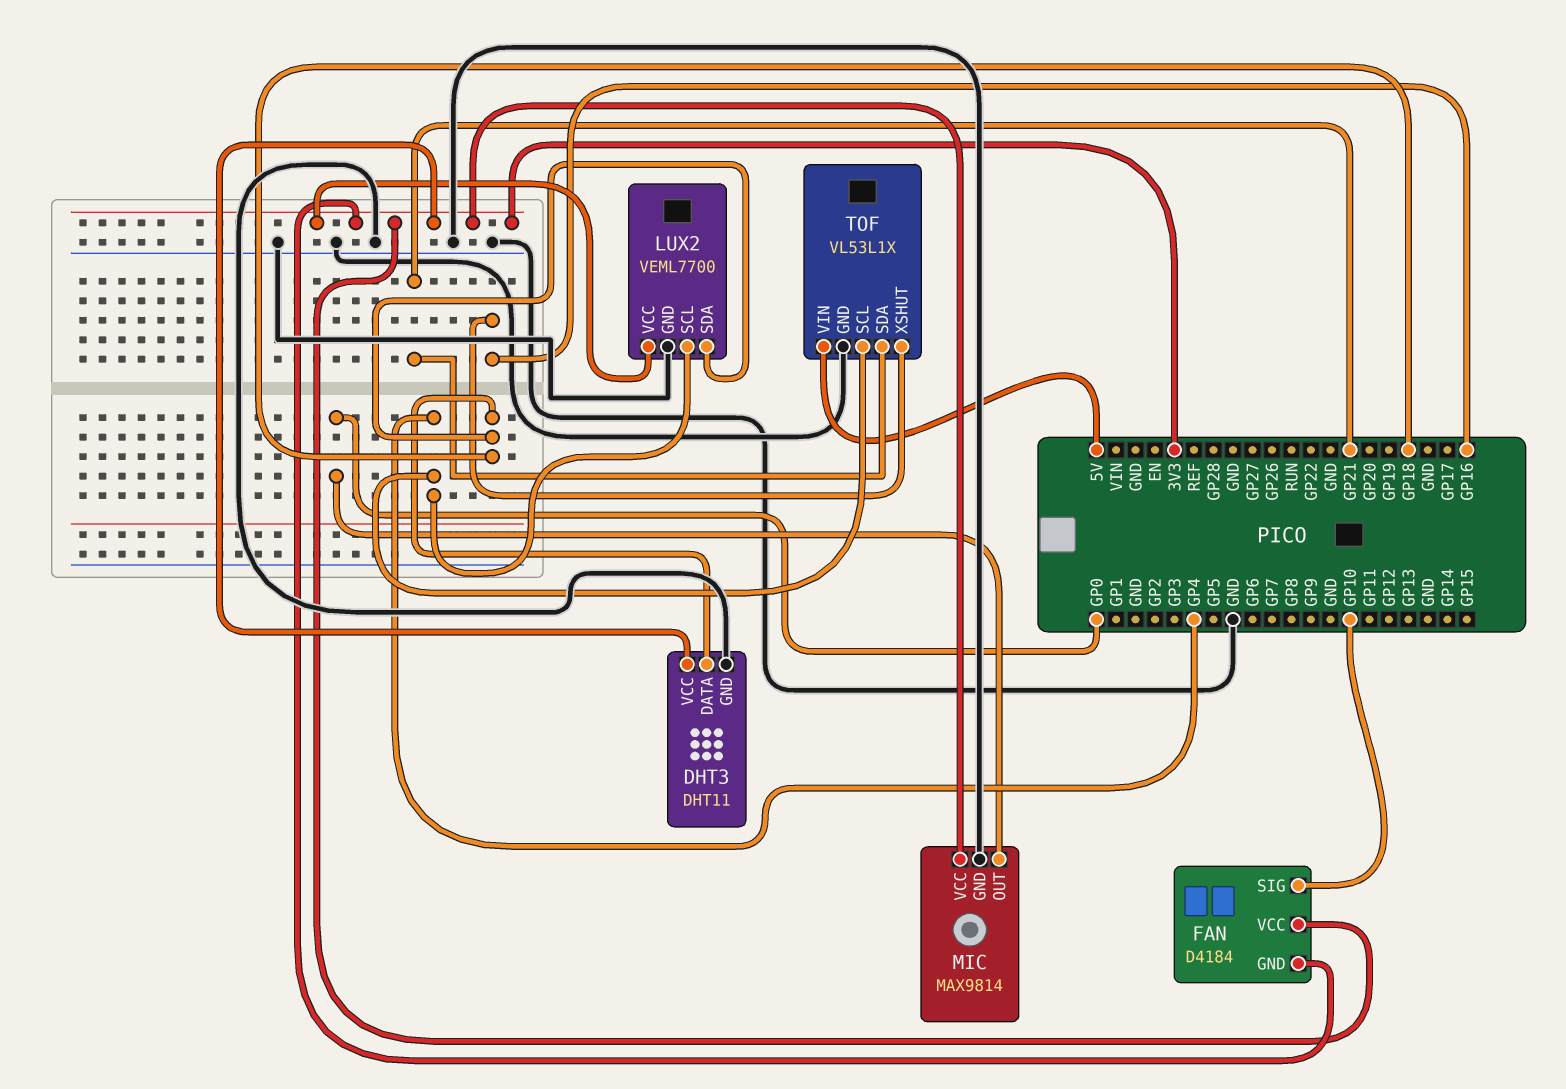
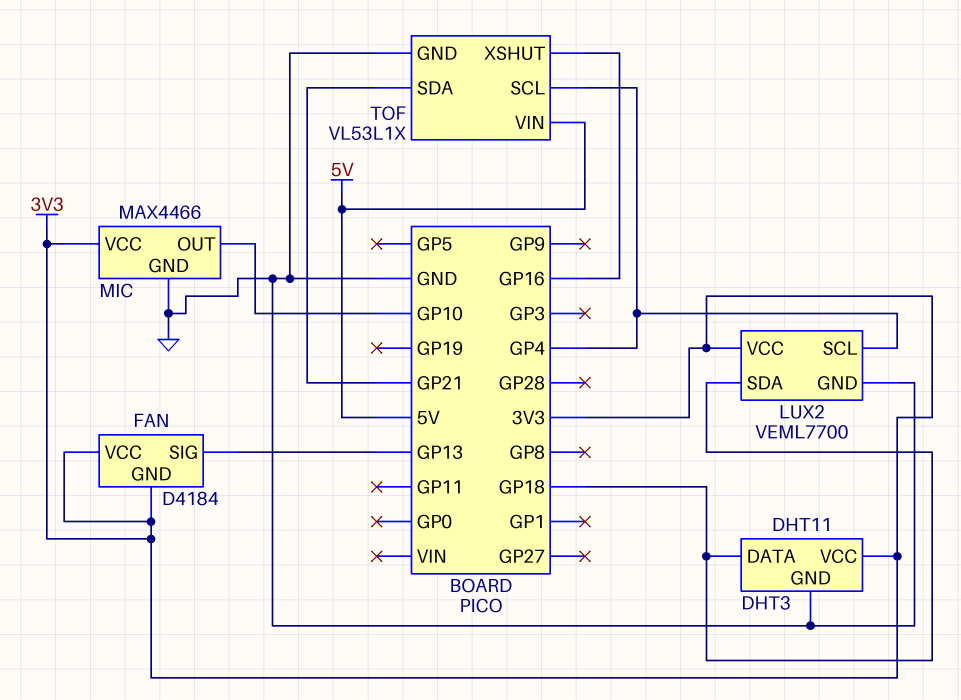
FAN pin SIG: GP10 -> GP13
MIC: MAX9814 -> MAX4466
MIC pin OUT: GP0 -> GP10

